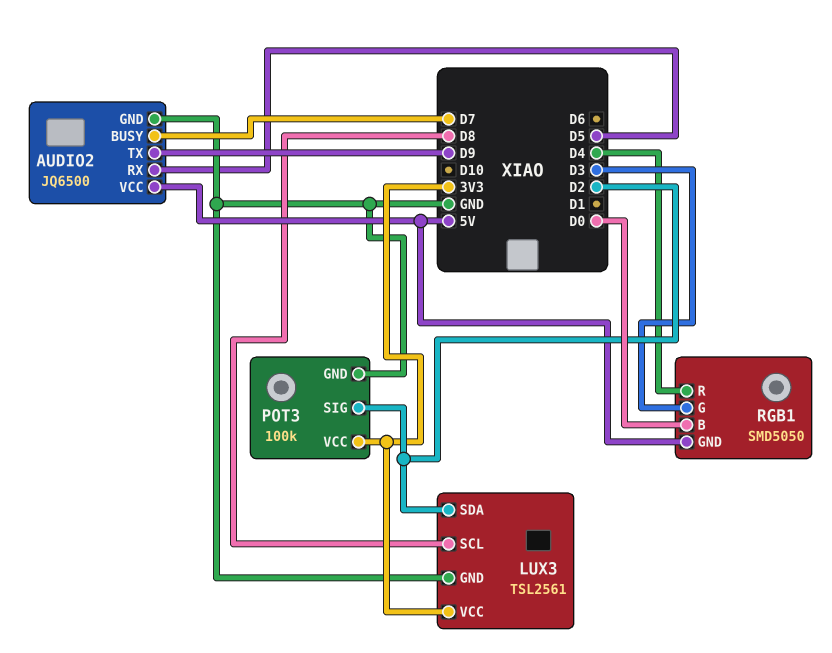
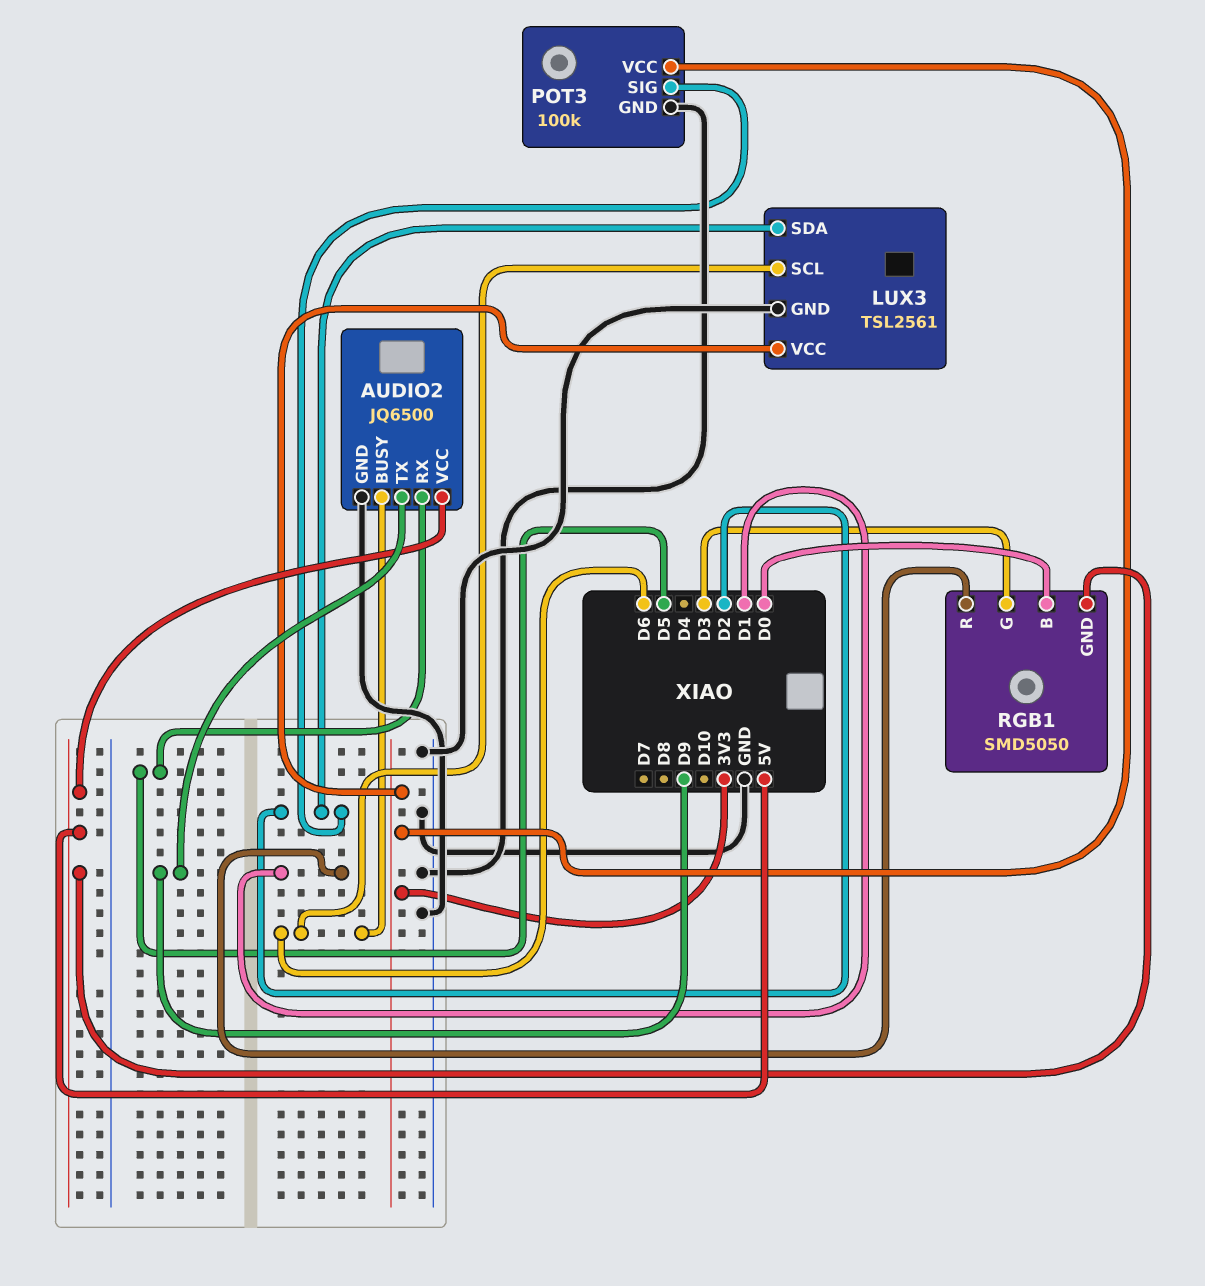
AUDIO2 pin BUSY: D7 -> D6
LUX3 pin SCL: D8 -> D6
RGB1 pin R: D4 -> D1

